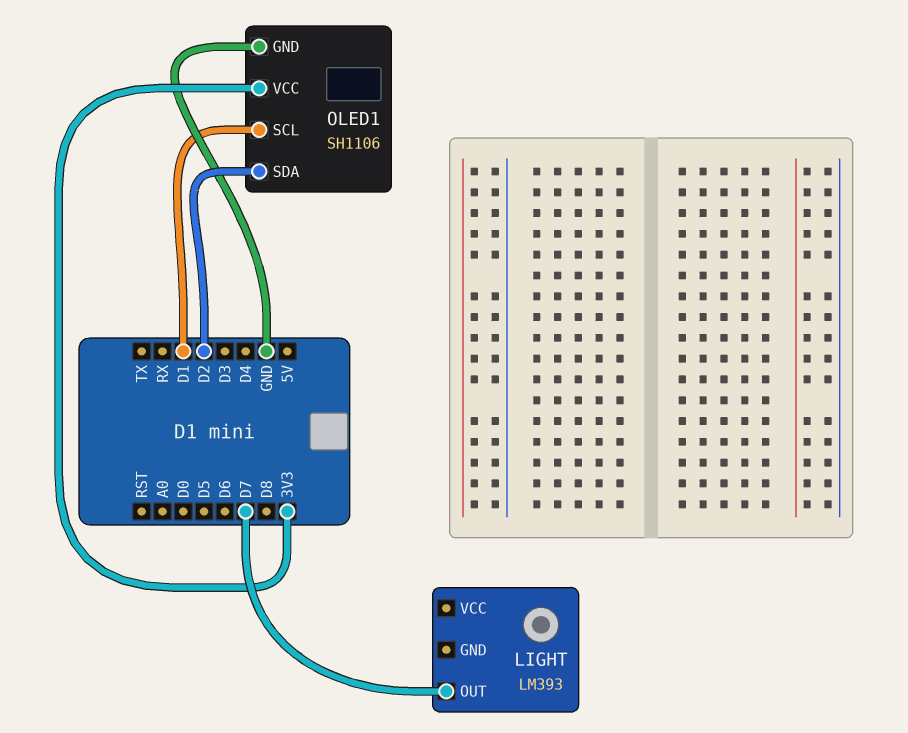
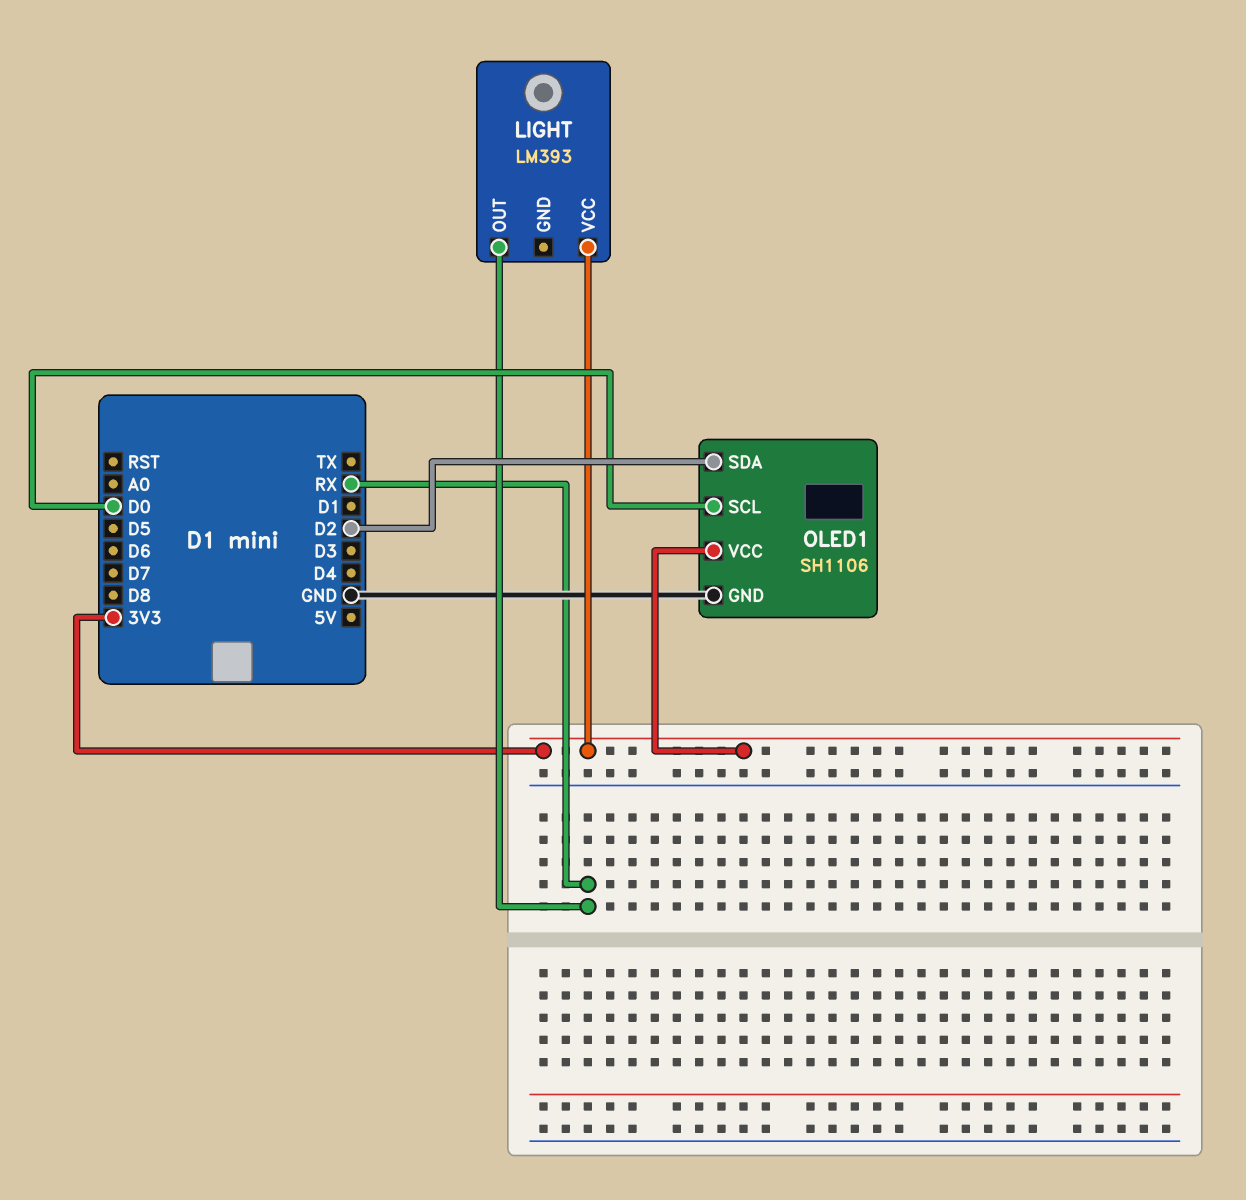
LIGHT pin OUT: D7 -> RX
LIGHT pin VCC: none -> 3V3
OLED1 pin SCL: D1 -> D0

